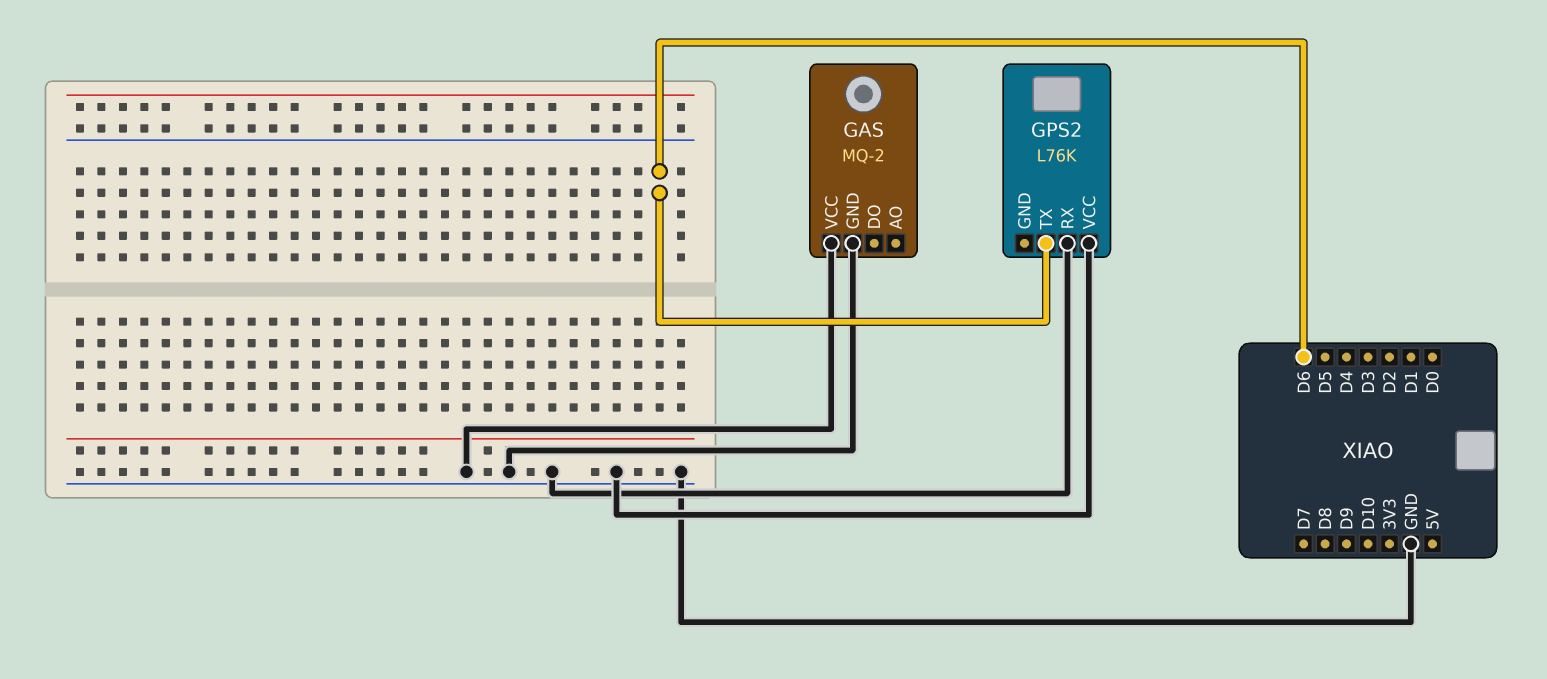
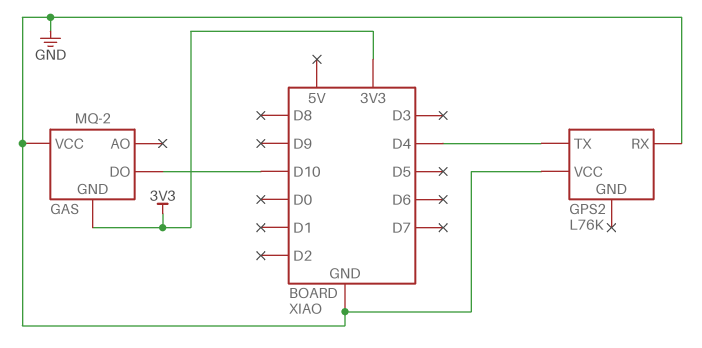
GAS pin DO: none -> D10
GAS pin GND: GND -> 3V3
GPS2 pin TX: D6 -> D4

